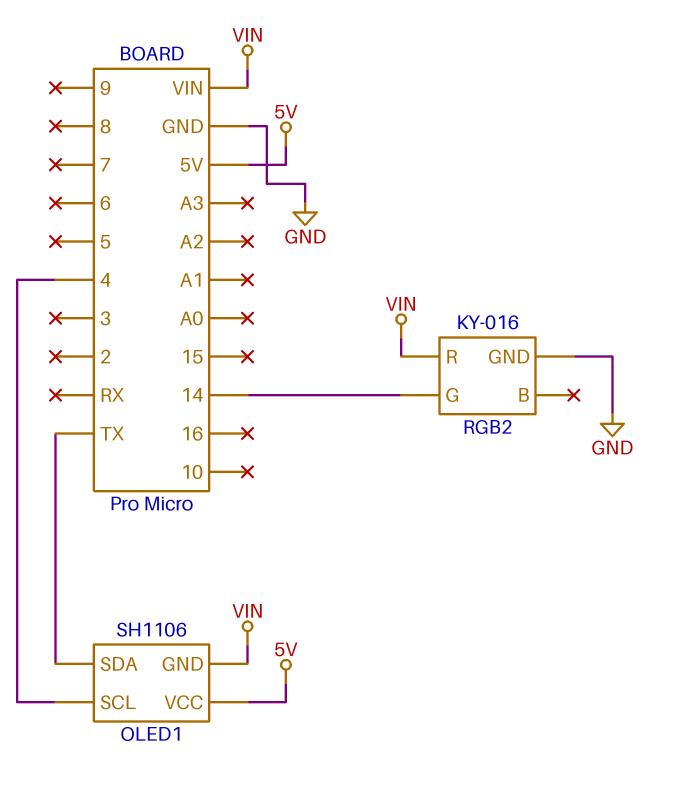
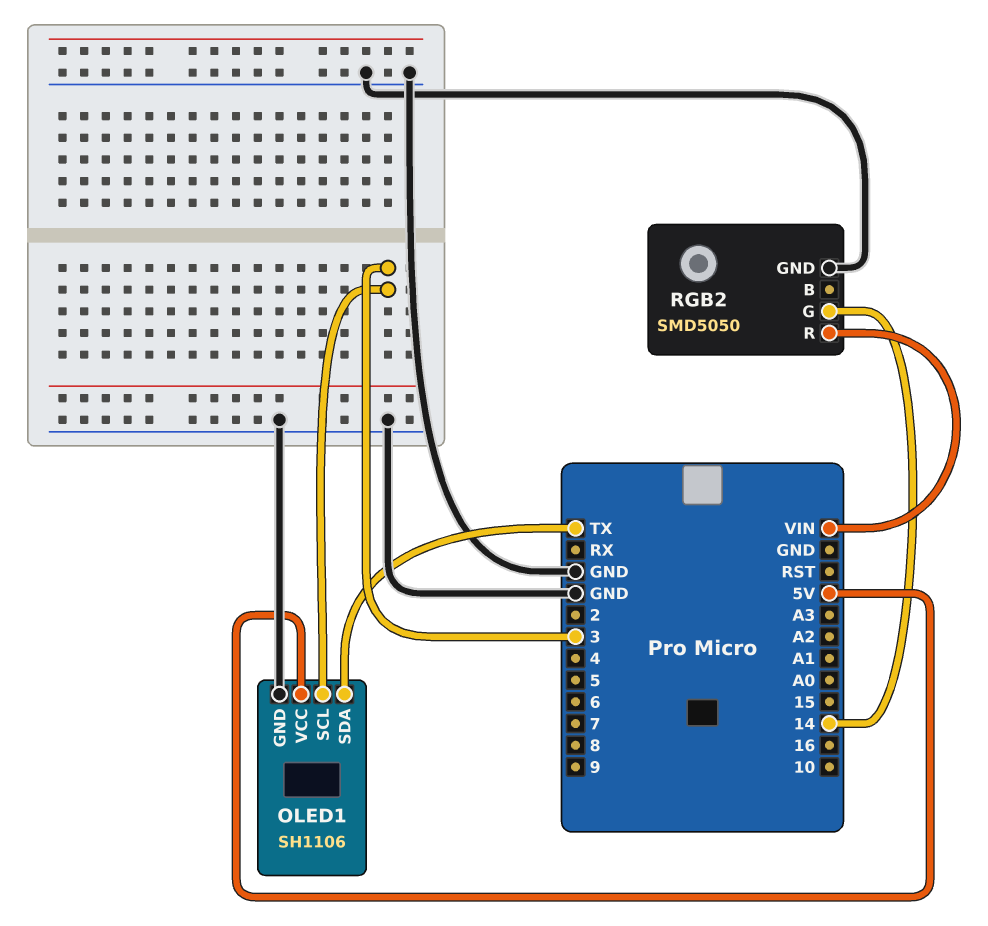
OLED1 pin GND: VIN -> GND
OLED1 pin SCL: 4 -> 3
RGB2: KY-016 -> SMD5050

